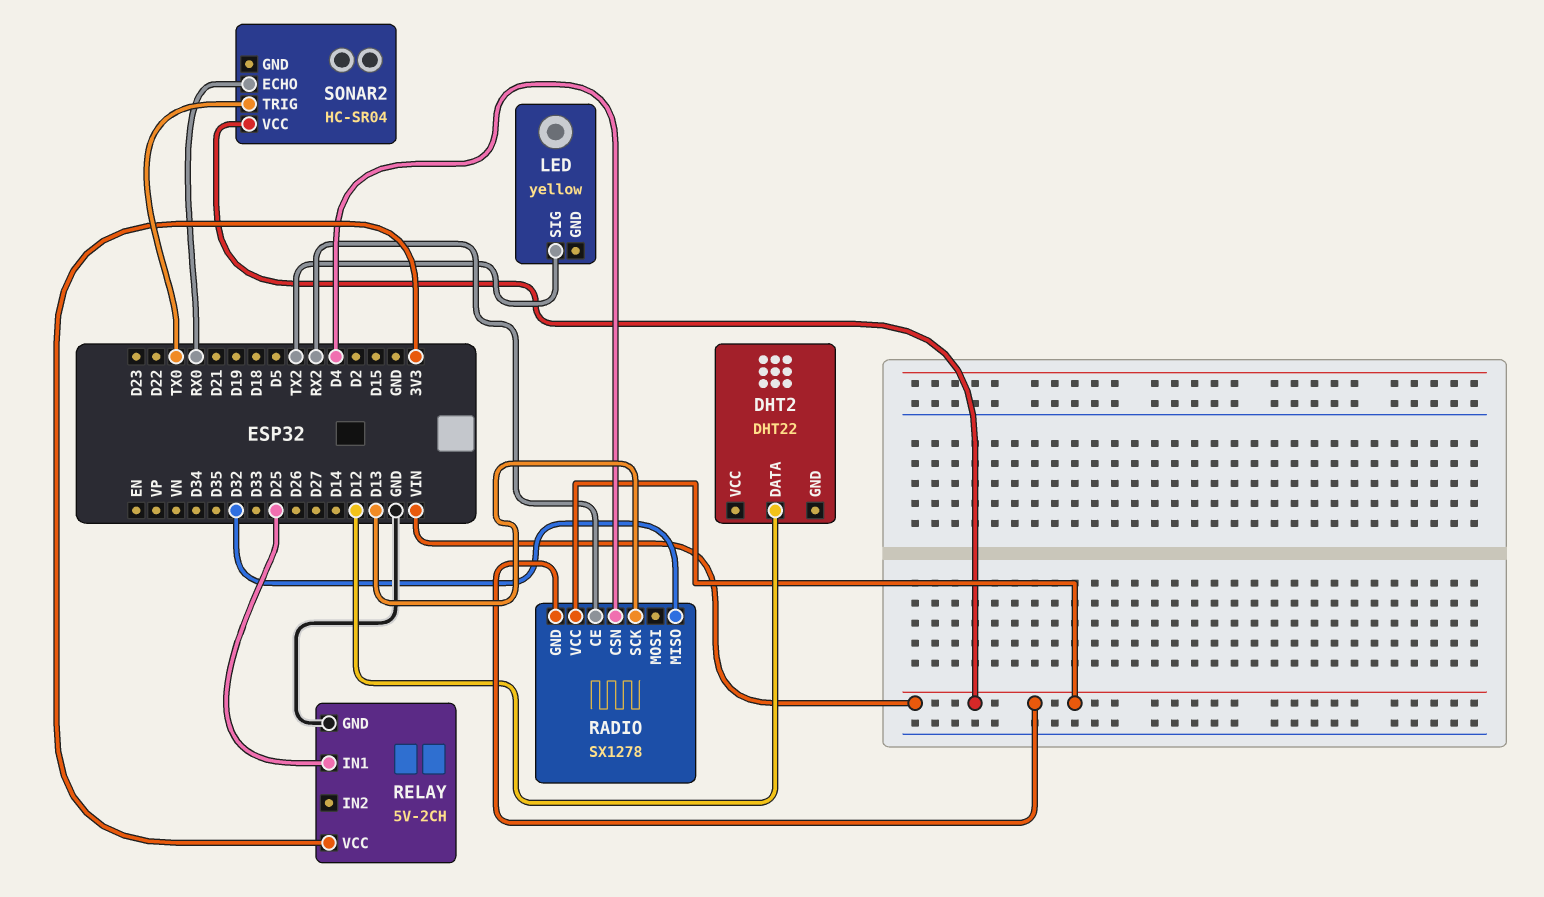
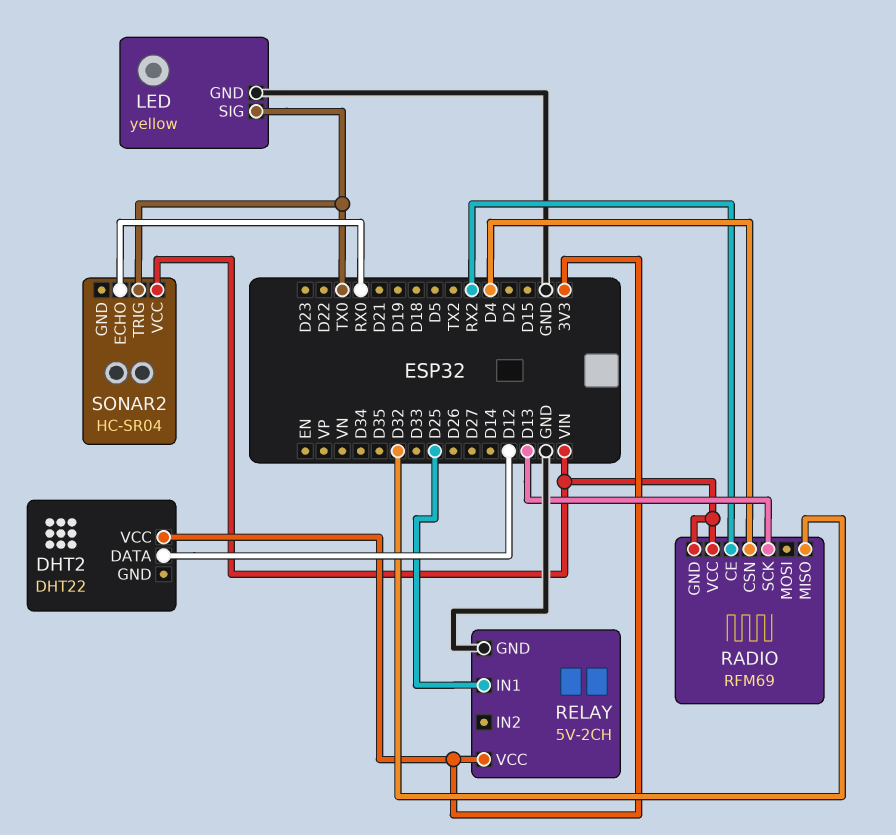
DHT2 pin VCC: none -> 3V3
LED pin GND: none -> GND
LED pin SIG: TX2 -> TX0
RADIO: SX1278 -> RFM69

